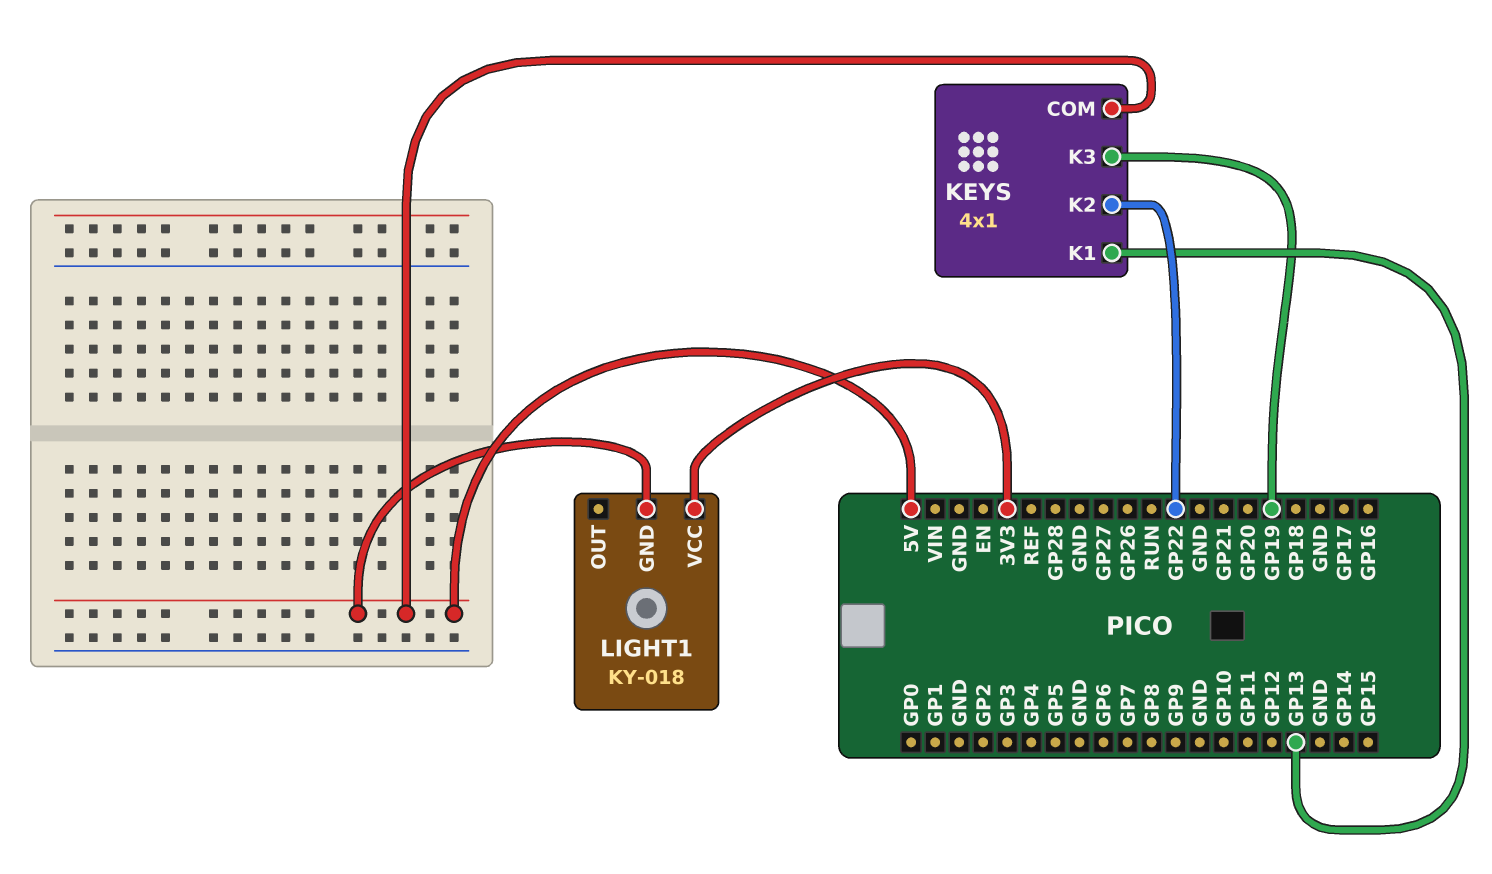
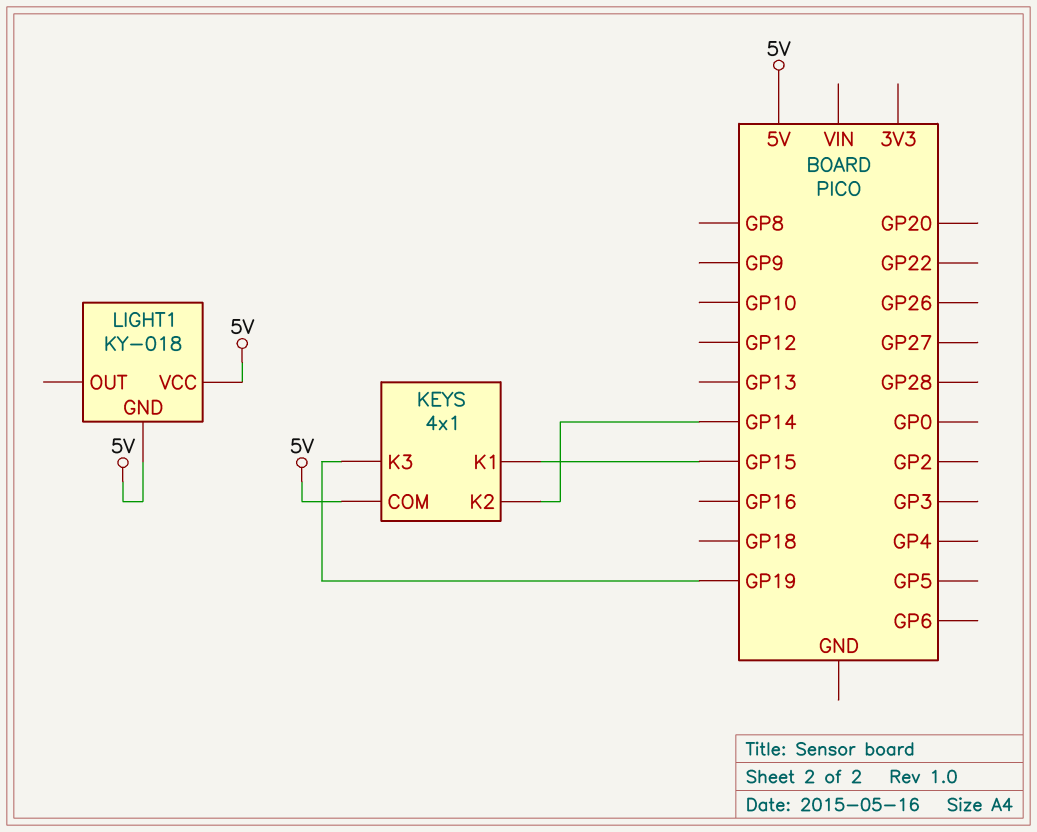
KEYS pin K1: GP13 -> GP15
KEYS pin K2: GP22 -> GP14
LIGHT1 pin VCC: 3V3 -> 5V

